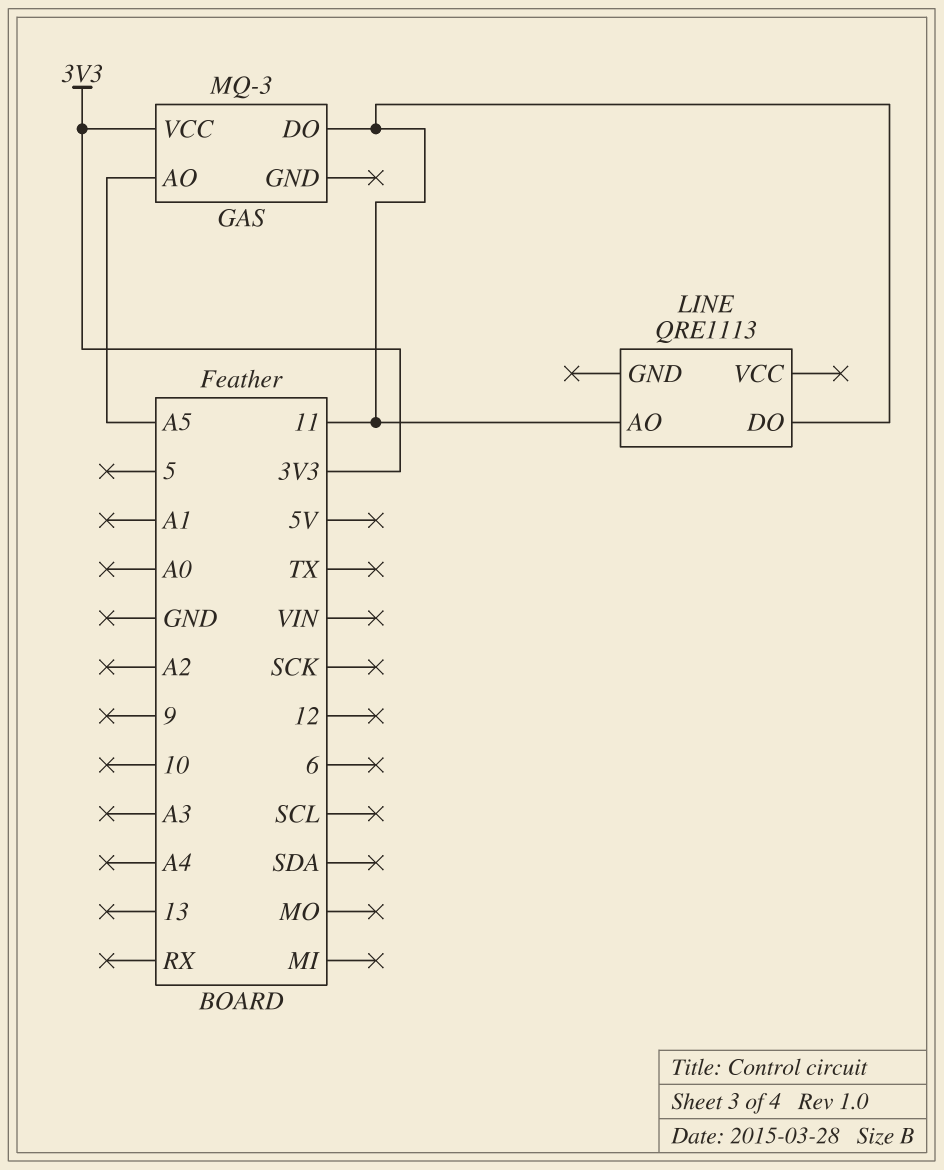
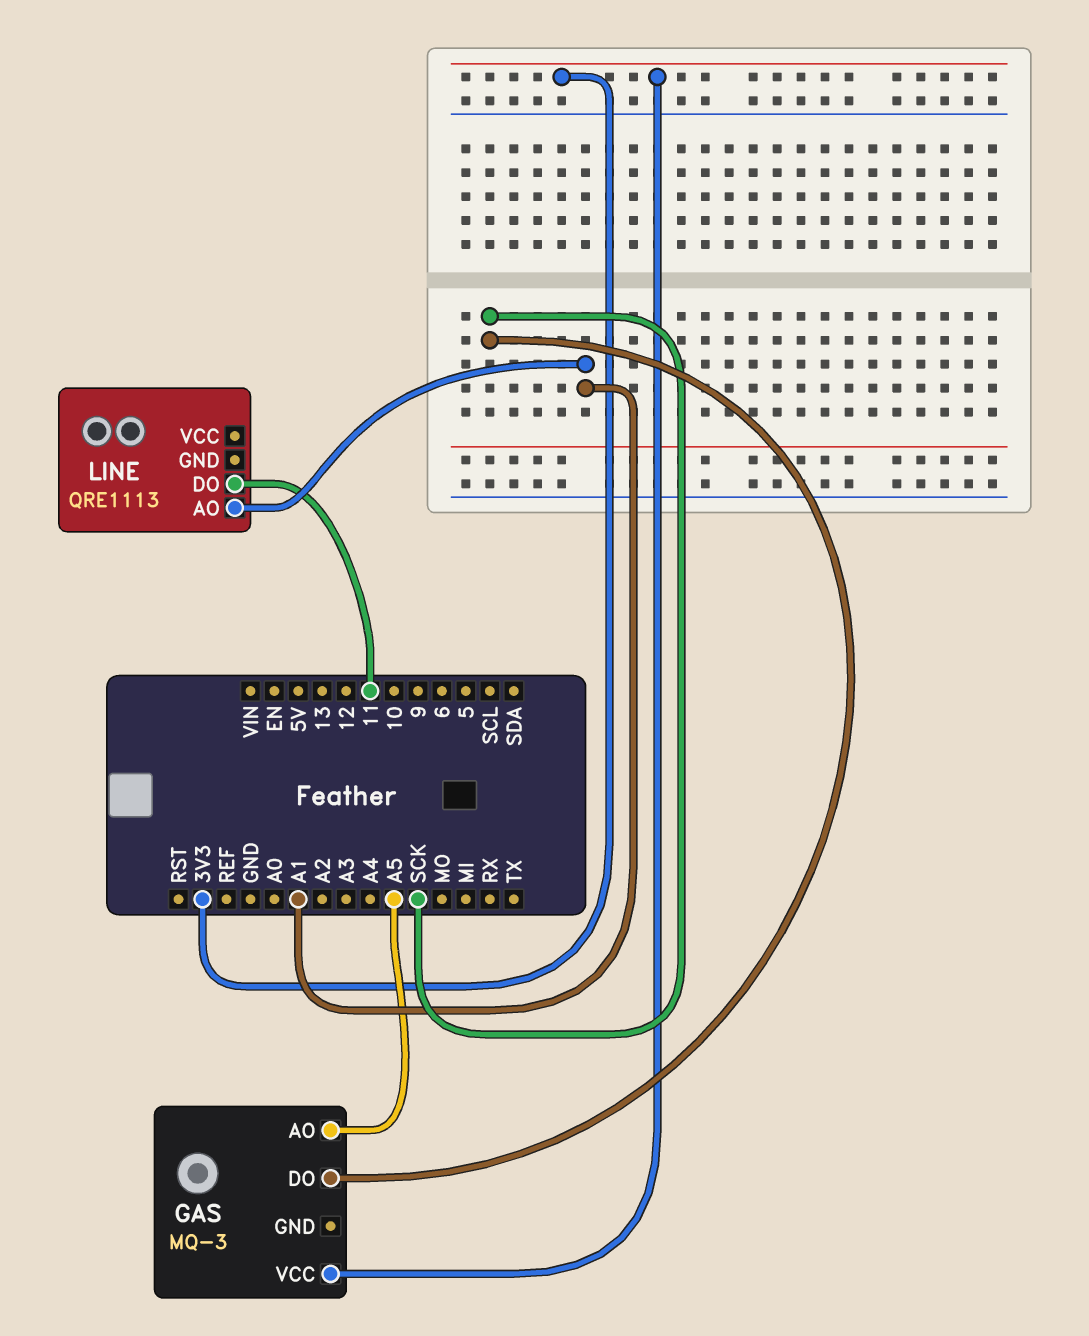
GAS pin DO: 11 -> SCK
LINE pin AO: 11 -> A1

